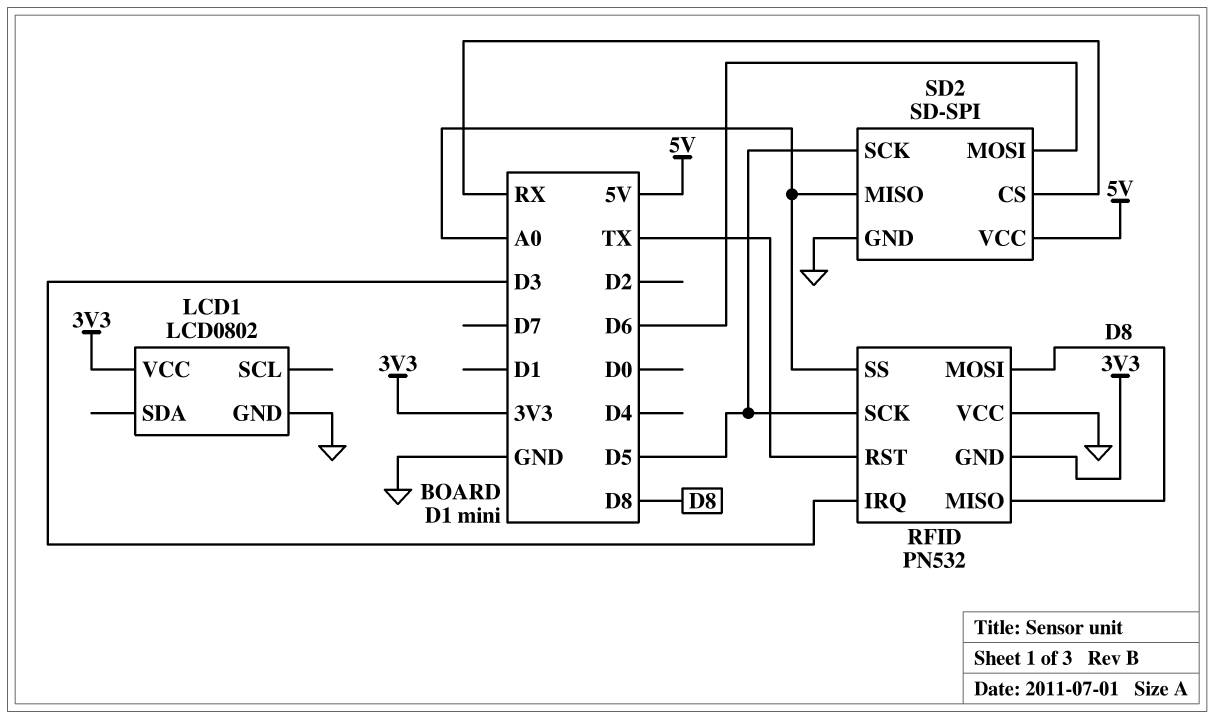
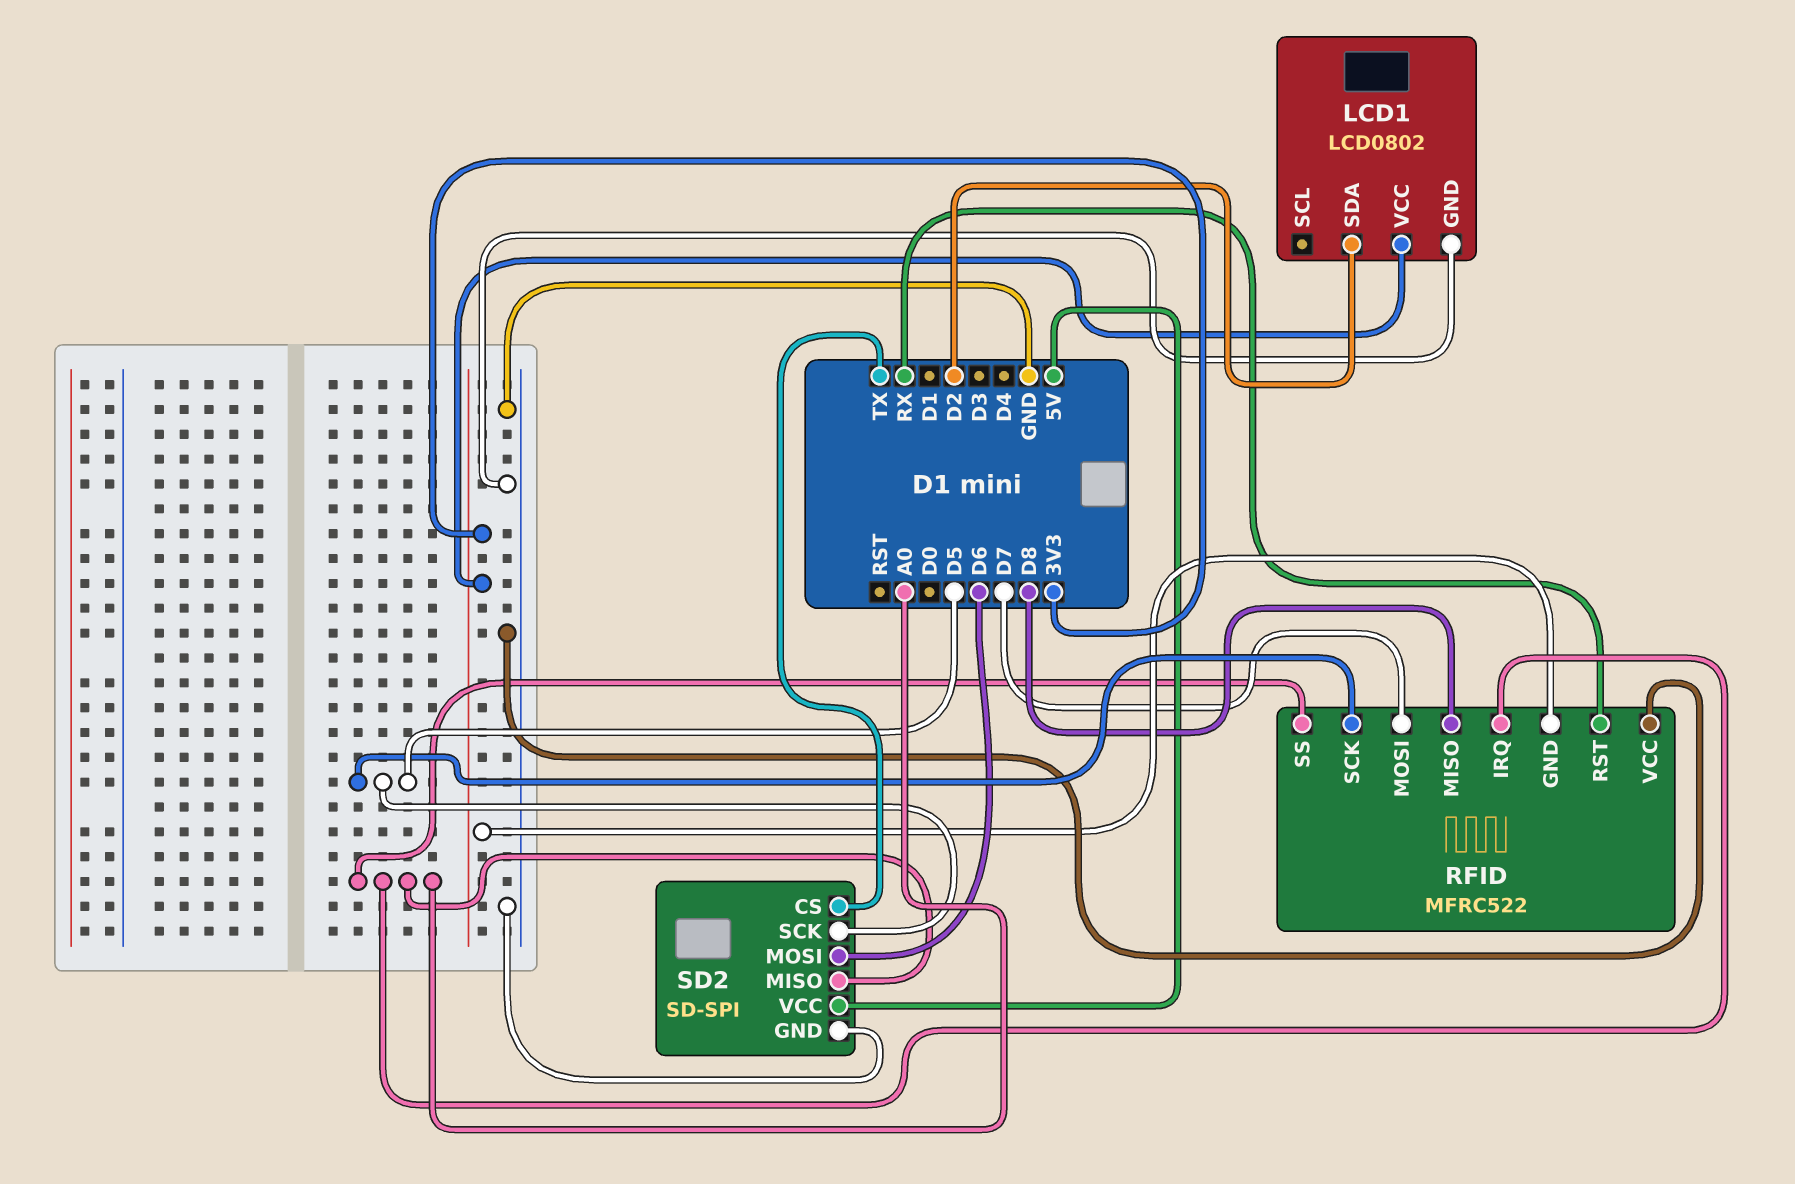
LCD1 pin SDA: none -> D2
RFID: PN532 -> MFRC522
RFID pin IRQ: D3 -> A0
RFID pin MOSI: D8 -> D7
RFID pin RST: TX -> RX
SD2 pin CS: RX -> TX

